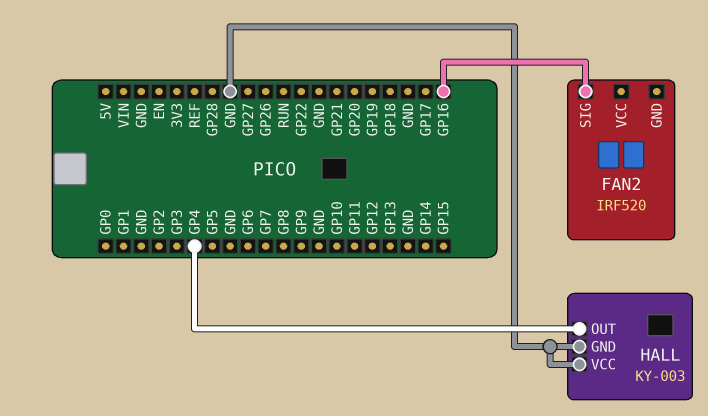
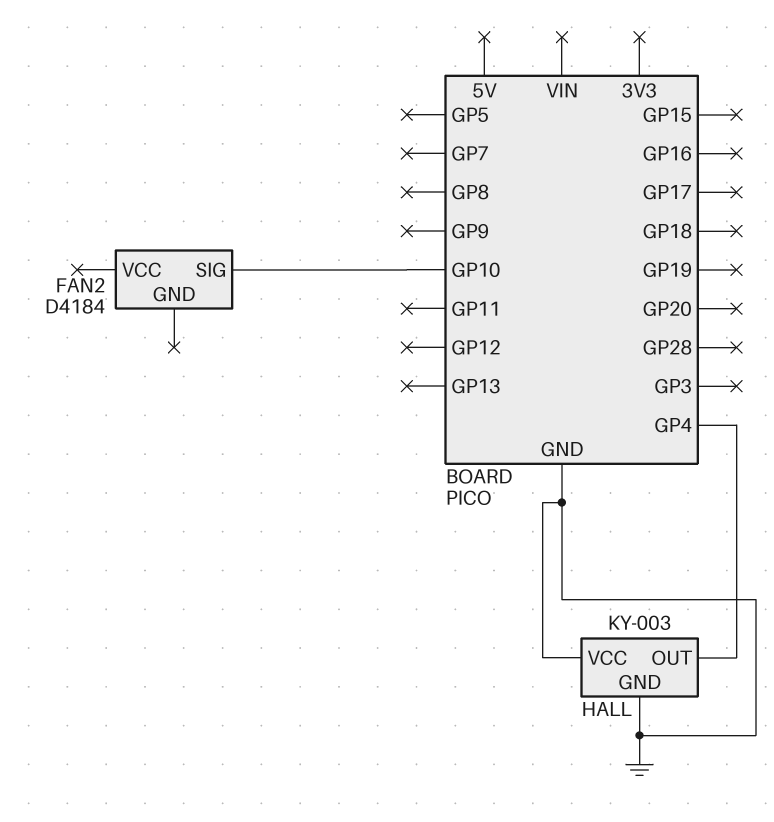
FAN2: IRF520 -> D4184
FAN2 pin SIG: GP16 -> GP10

